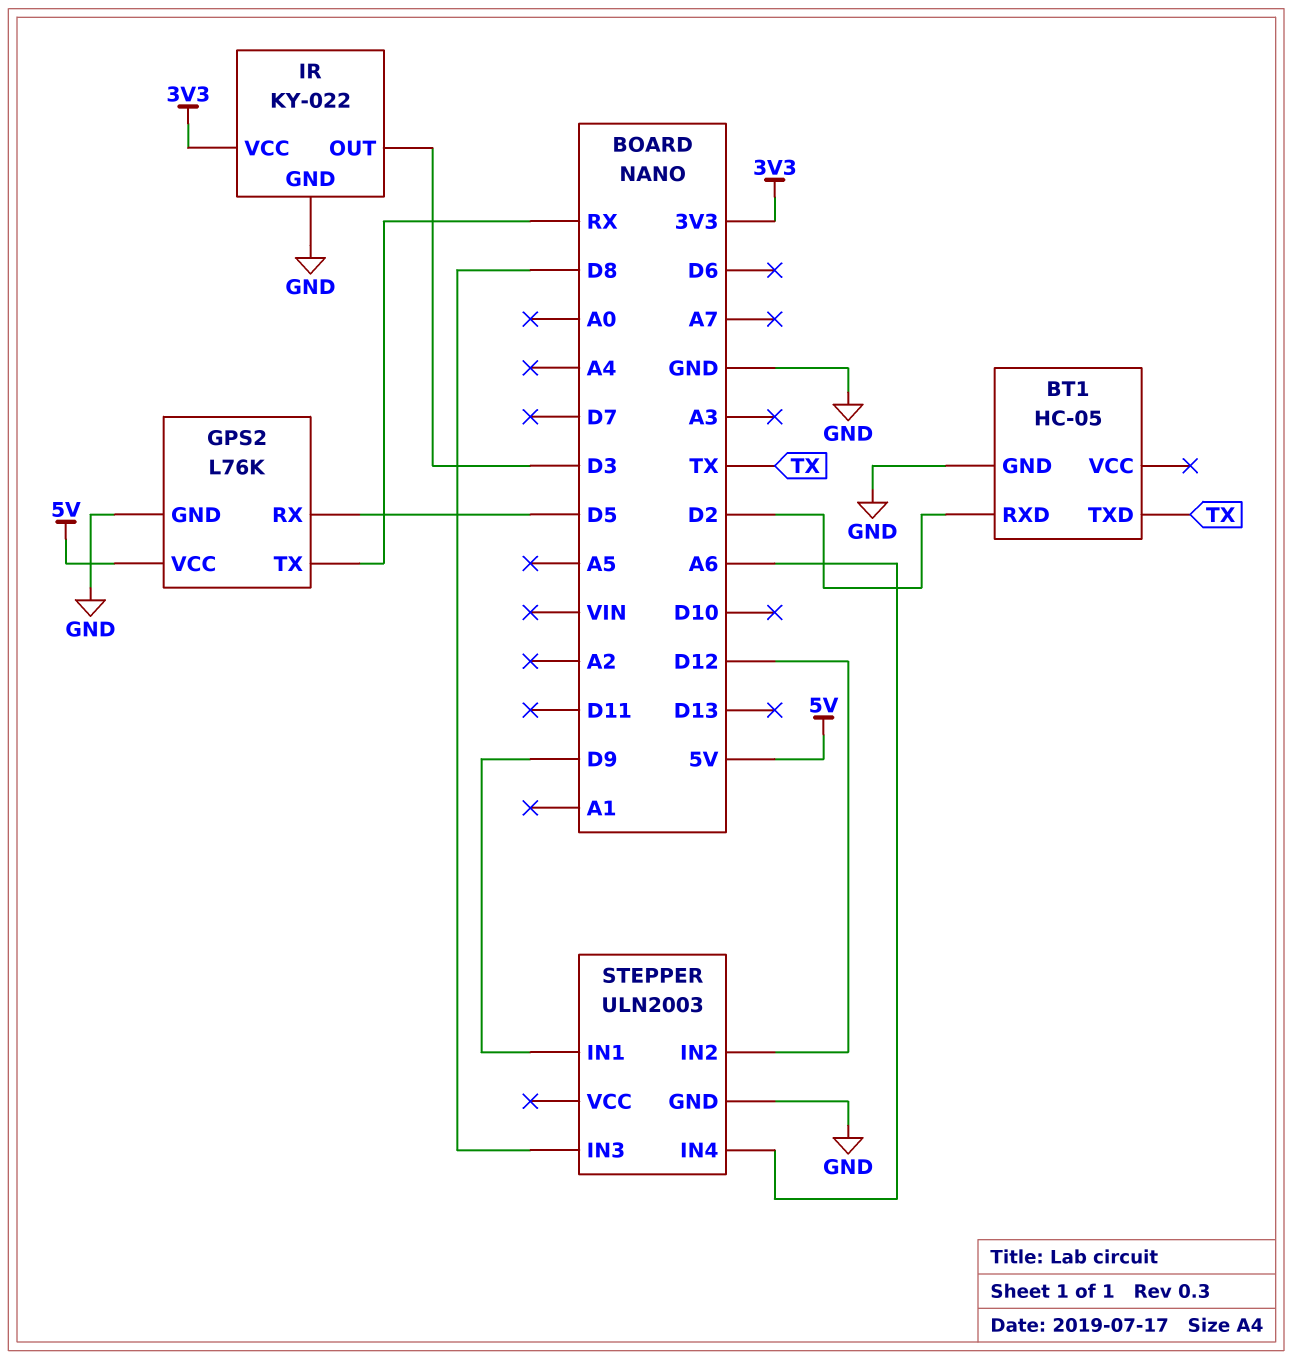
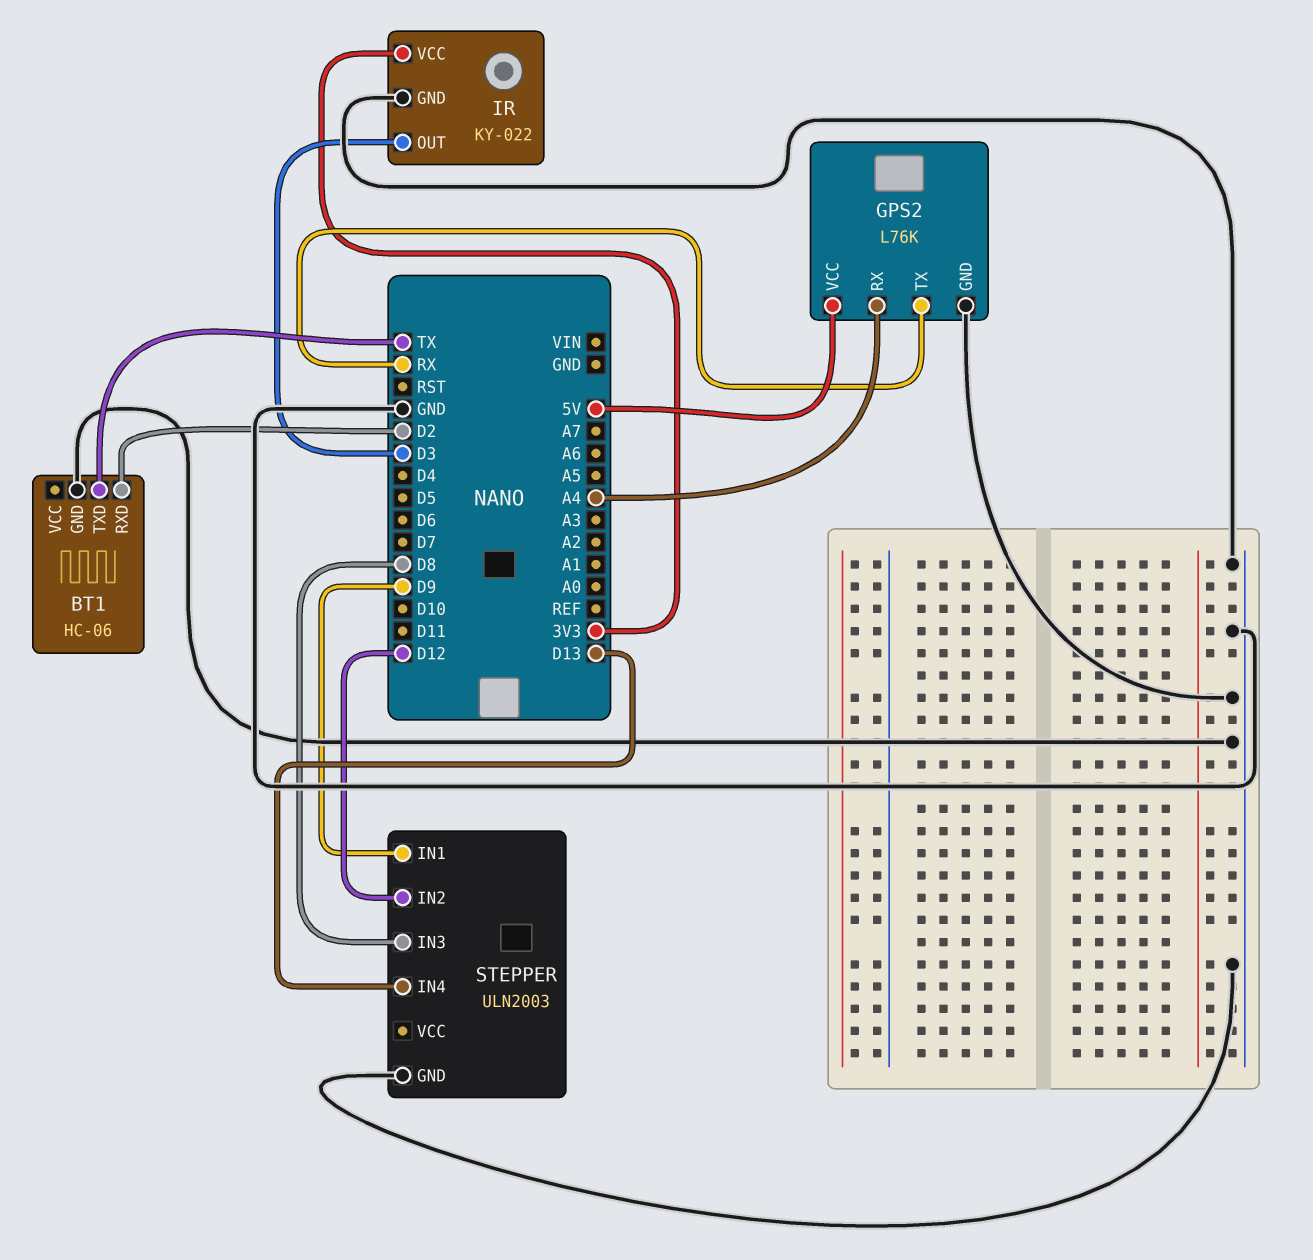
BT1: HC-05 -> HC-06
GPS2 pin RX: D5 -> A4
STEPPER pin IN4: A6 -> D13

